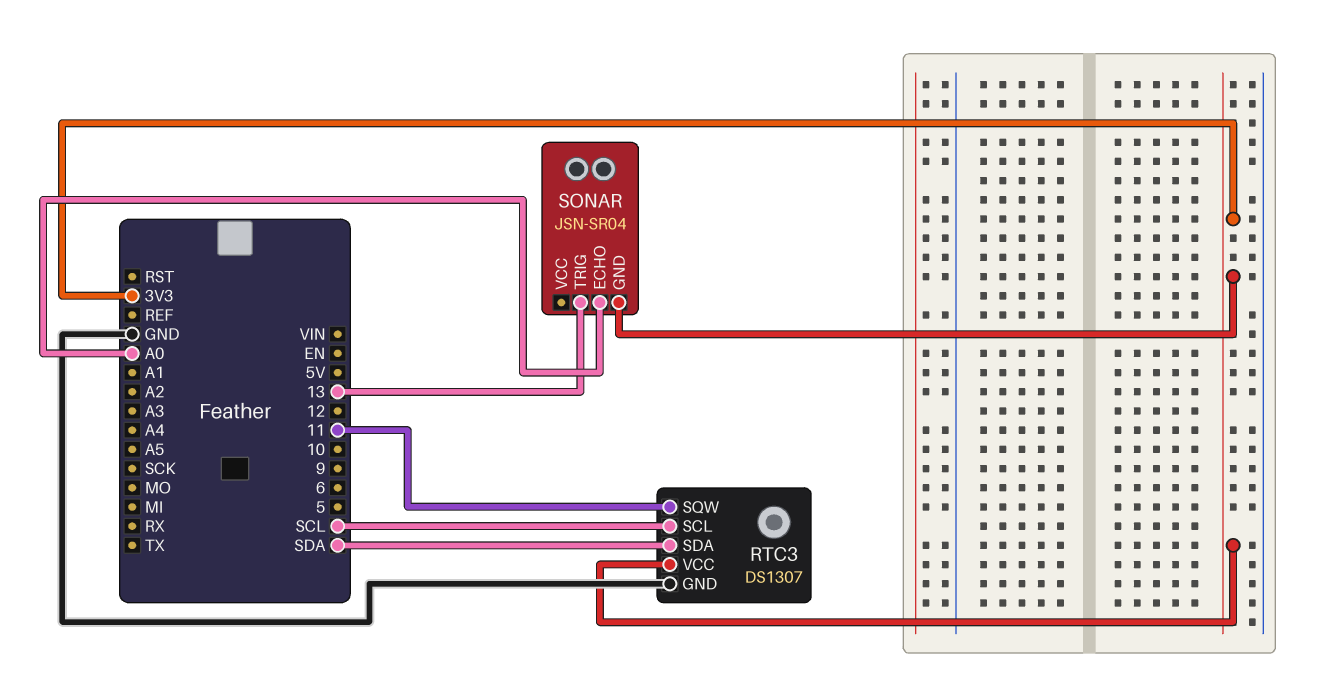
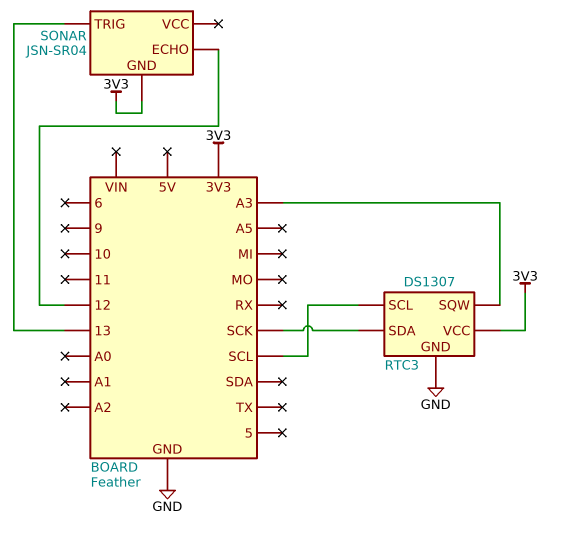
RTC3 pin SDA: SDA -> SCK
RTC3 pin SQW: 11 -> A3
SONAR pin ECHO: A0 -> 12

